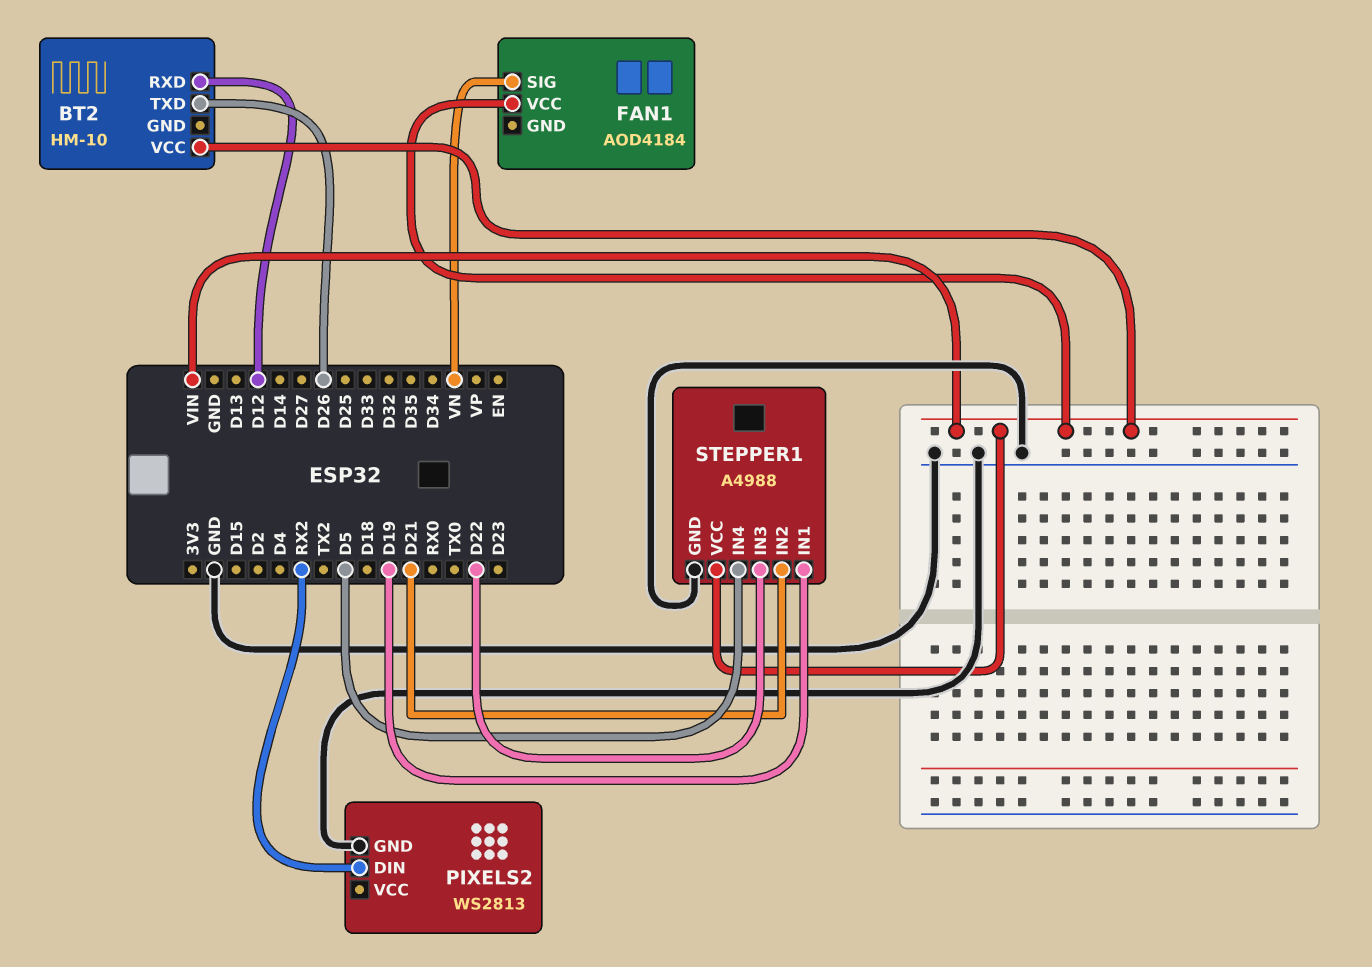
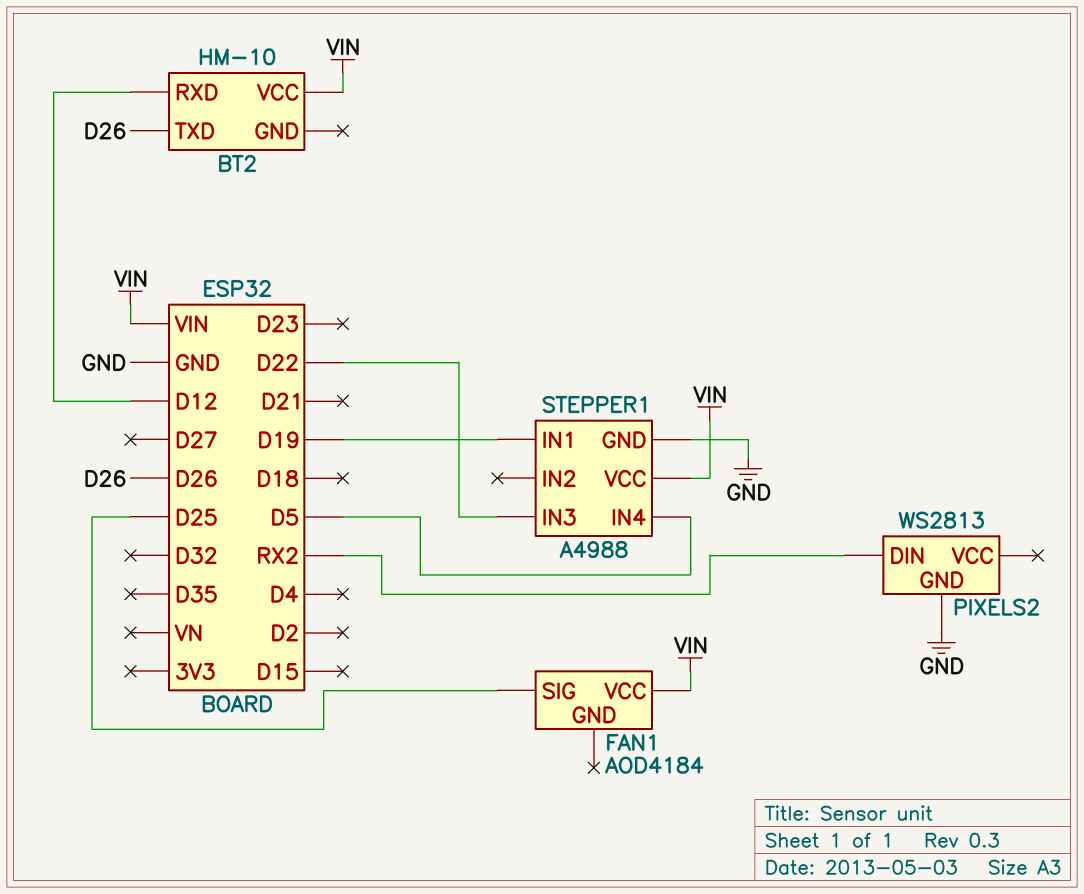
FAN1 pin SIG: VN -> D25
STEPPER1 pin IN2: D21 -> none

